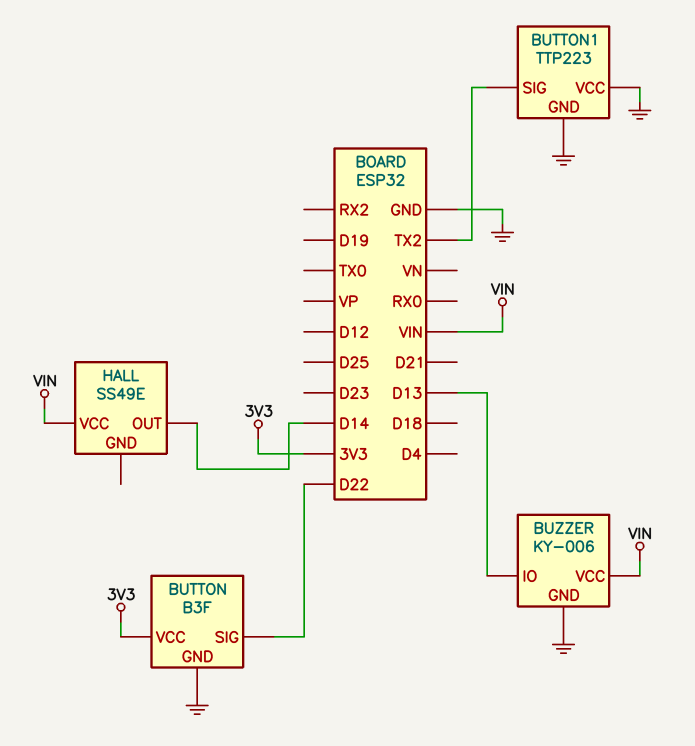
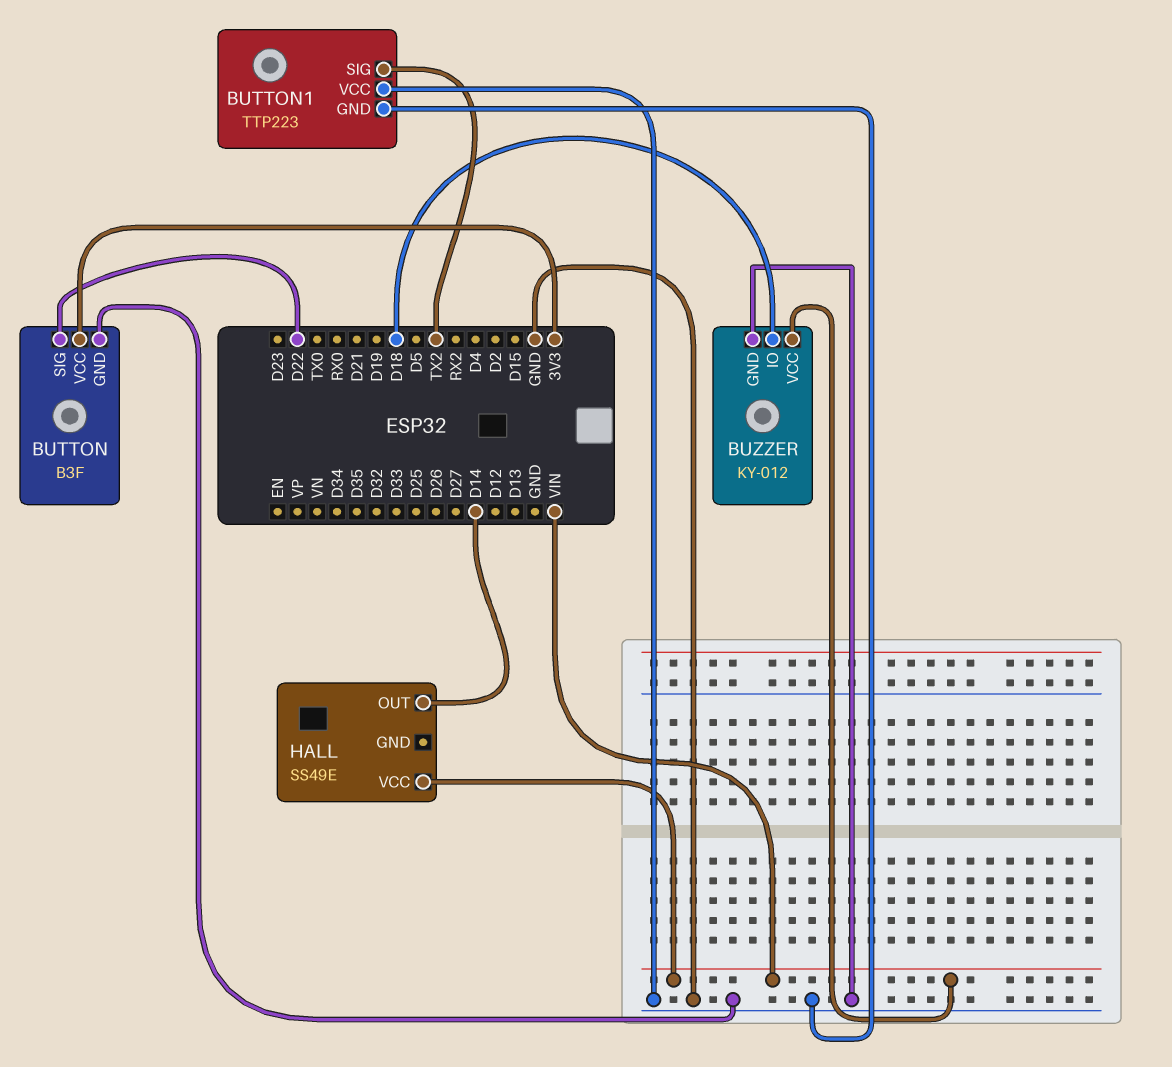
BUZZER: KY-006 -> KY-012
BUZZER pin IO: D13 -> D18

